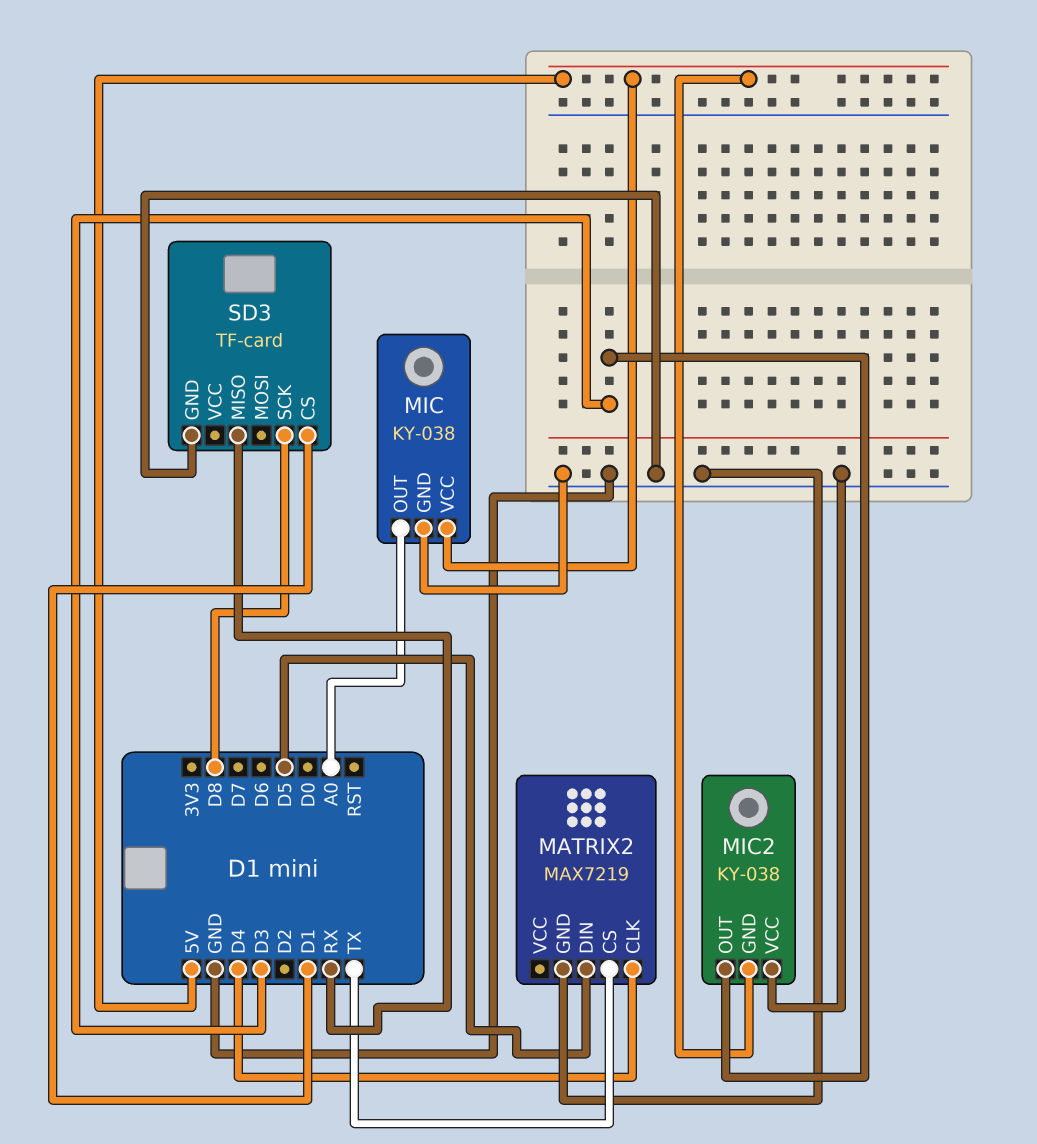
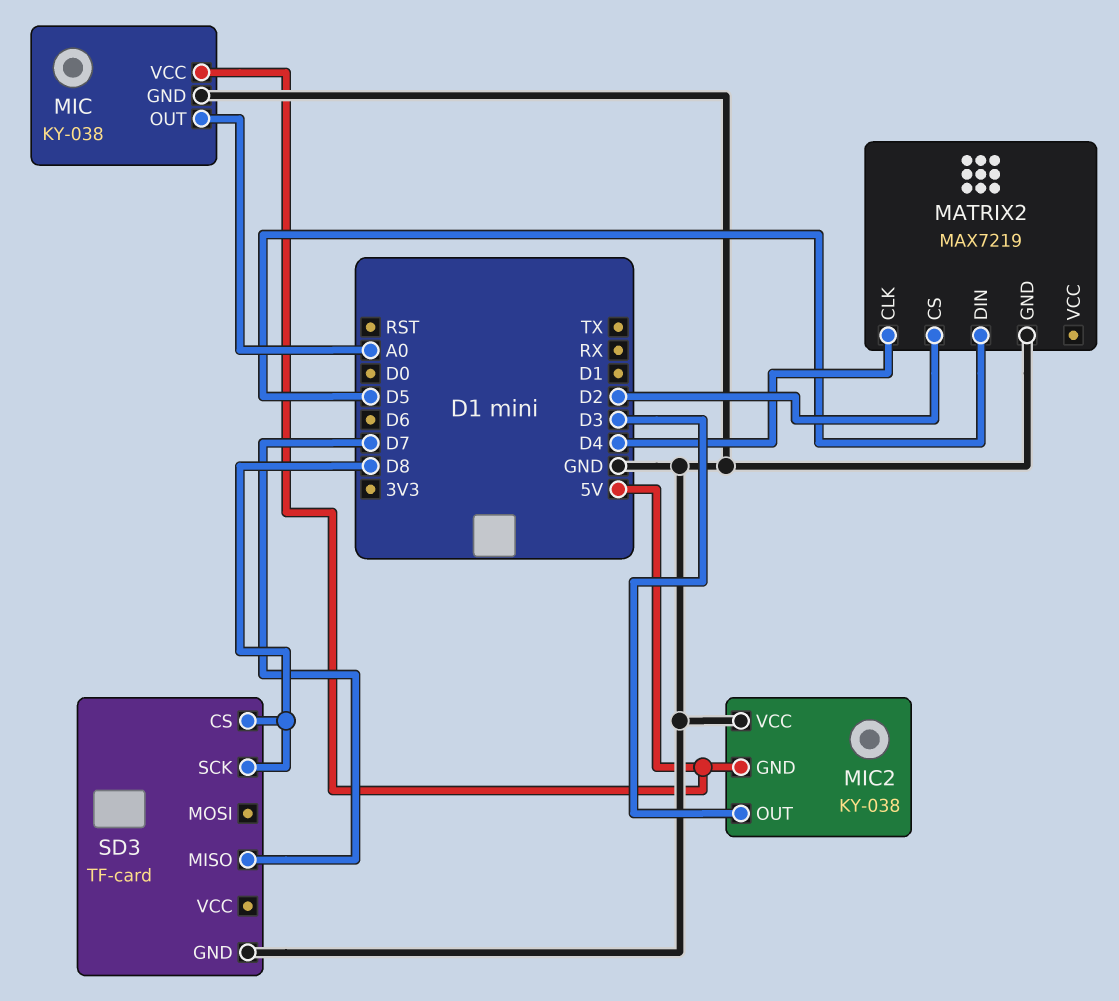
MATRIX2 pin CS: TX -> D2
SD3 pin CS: D1 -> D8
SD3 pin MISO: RX -> D7

